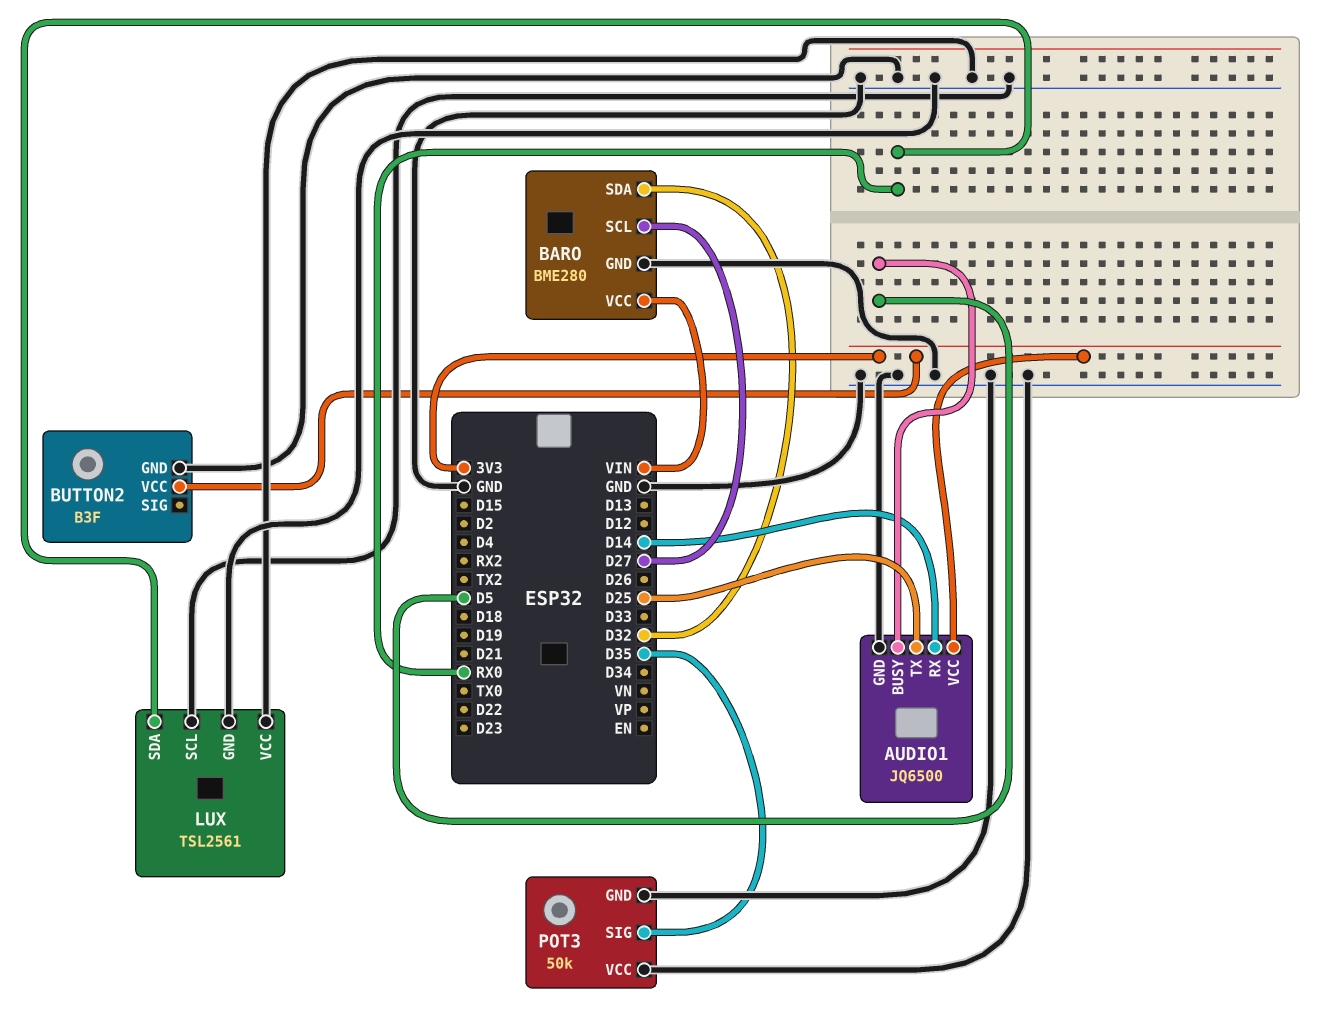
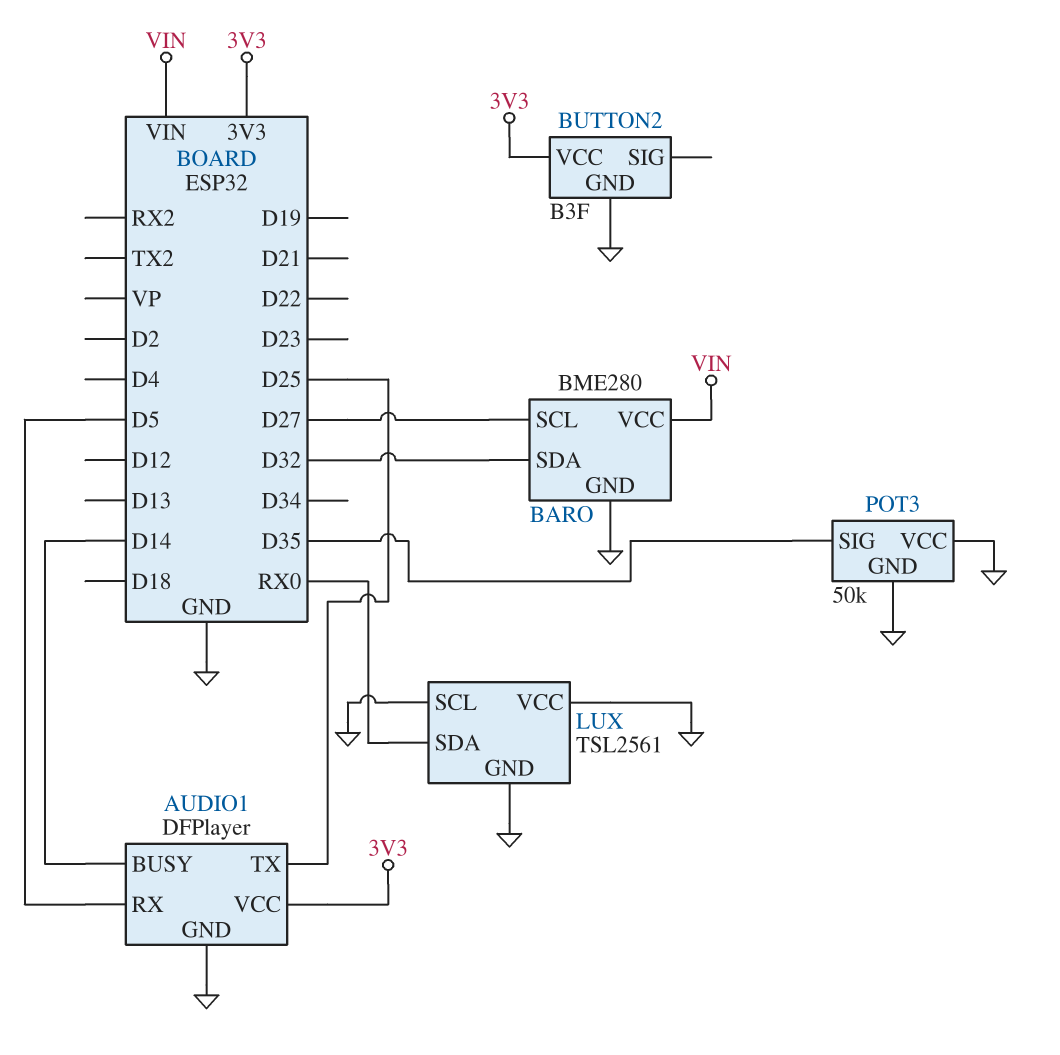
AUDIO1: JQ6500 -> DFPlayer
AUDIO1 pin BUSY: D5 -> D14
AUDIO1 pin RX: D14 -> D5

